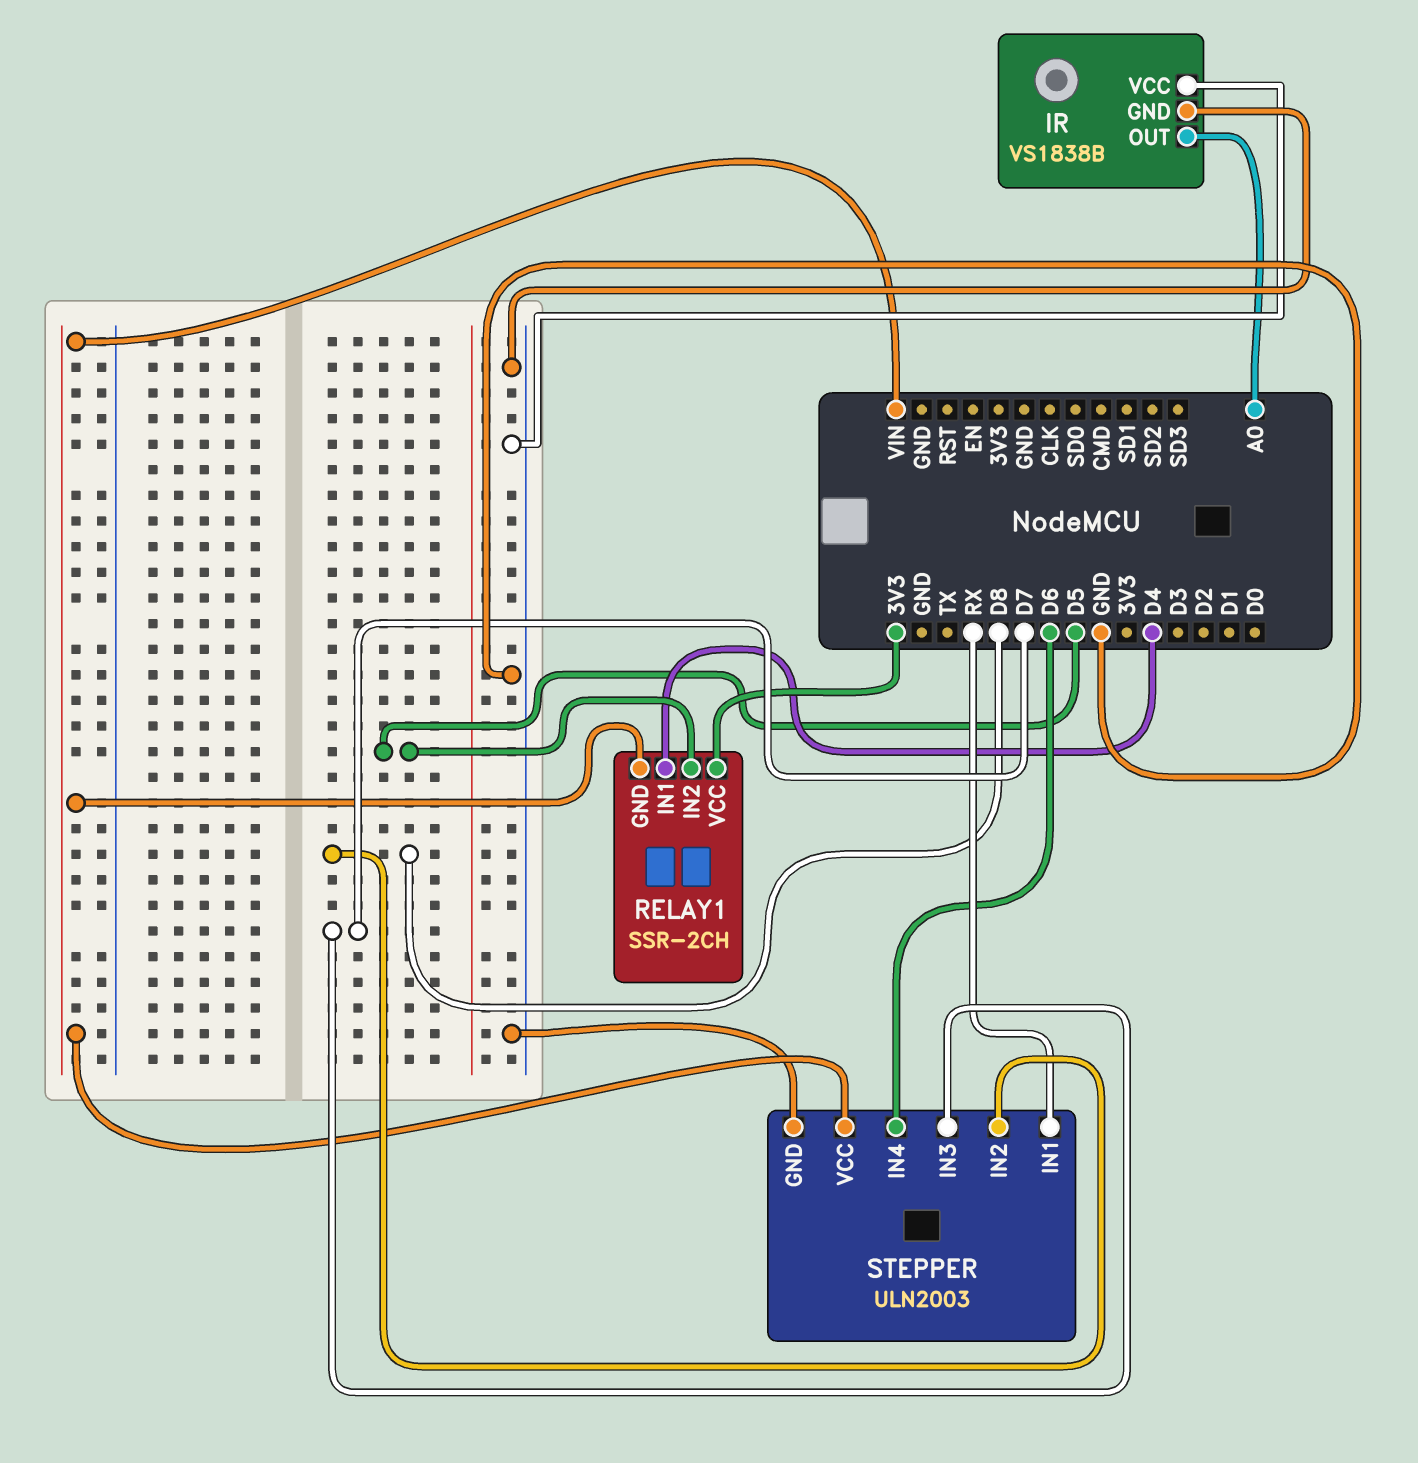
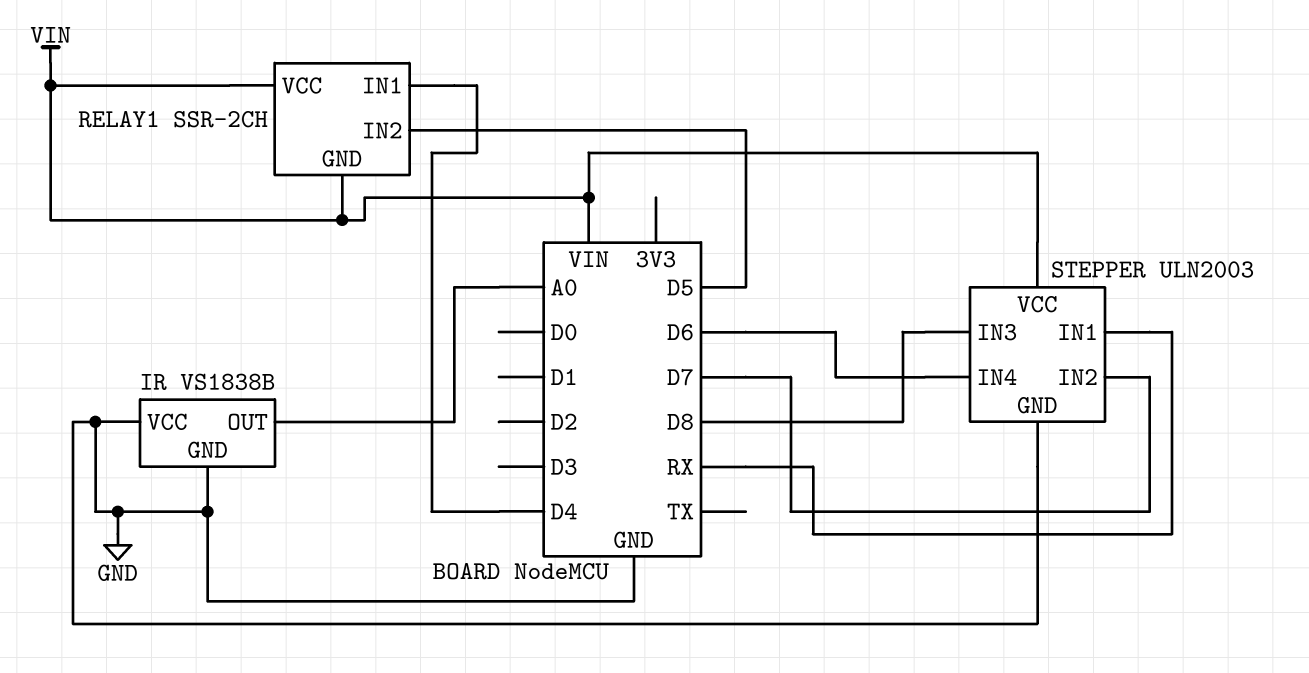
RELAY1 pin VCC: 3V3 -> VIN
STEPPER pin IN2: D8 -> D7
STEPPER pin IN3: D7 -> D8

